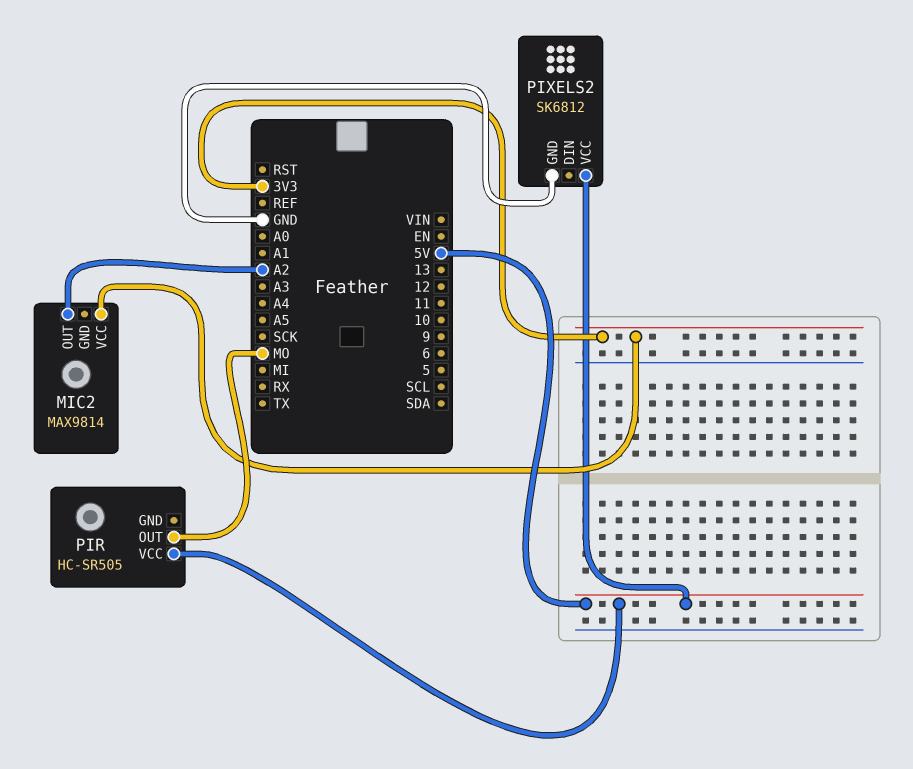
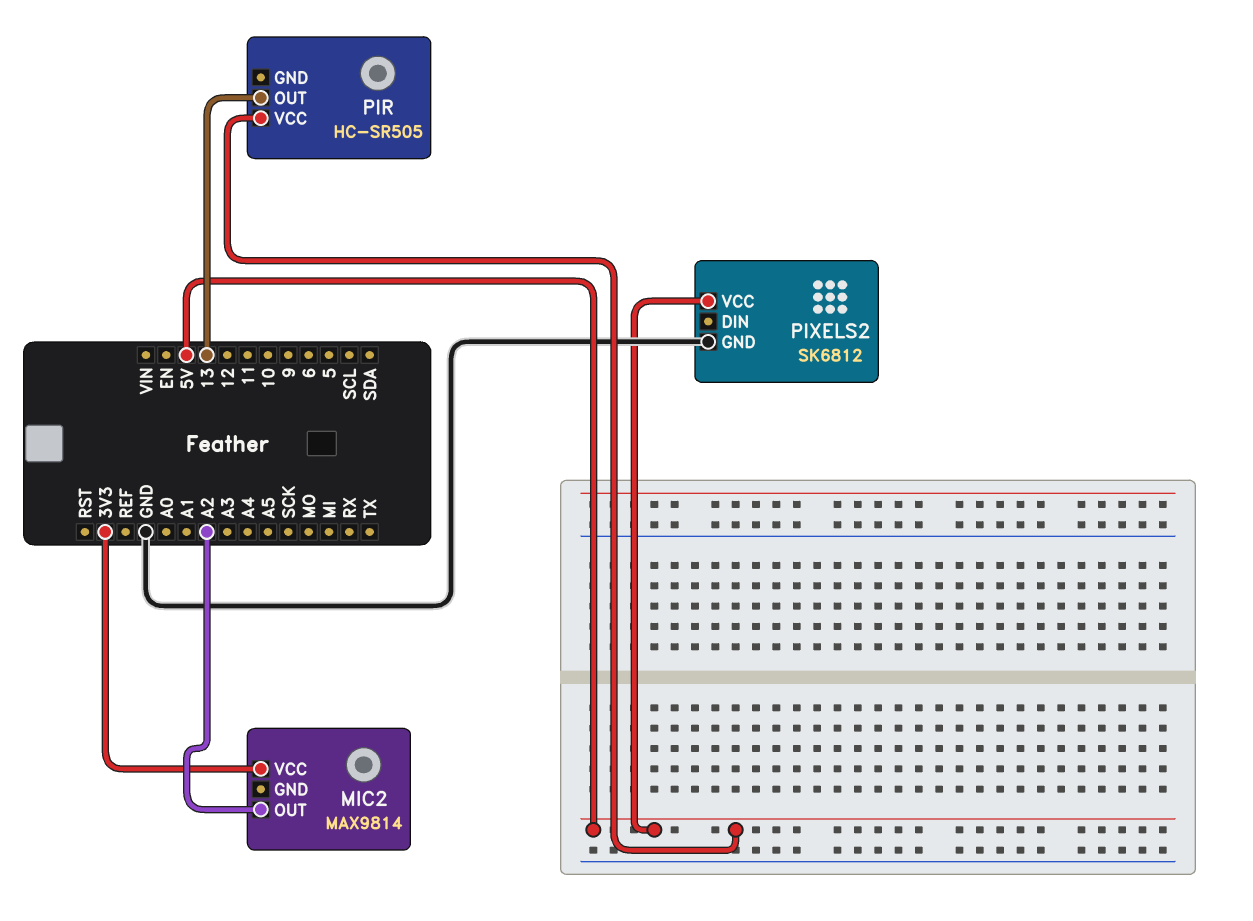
PIR pin OUT: MO -> 13

